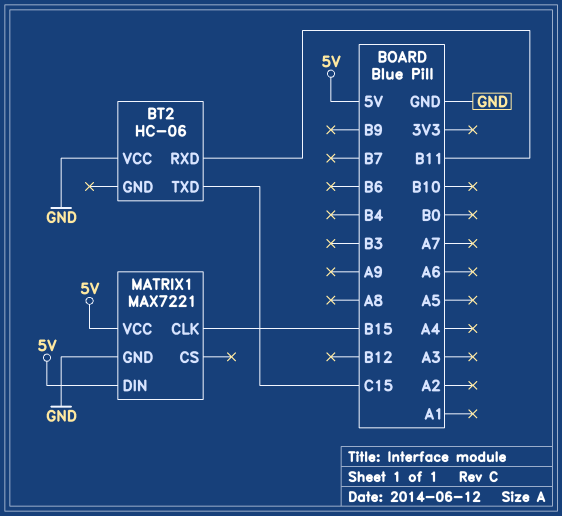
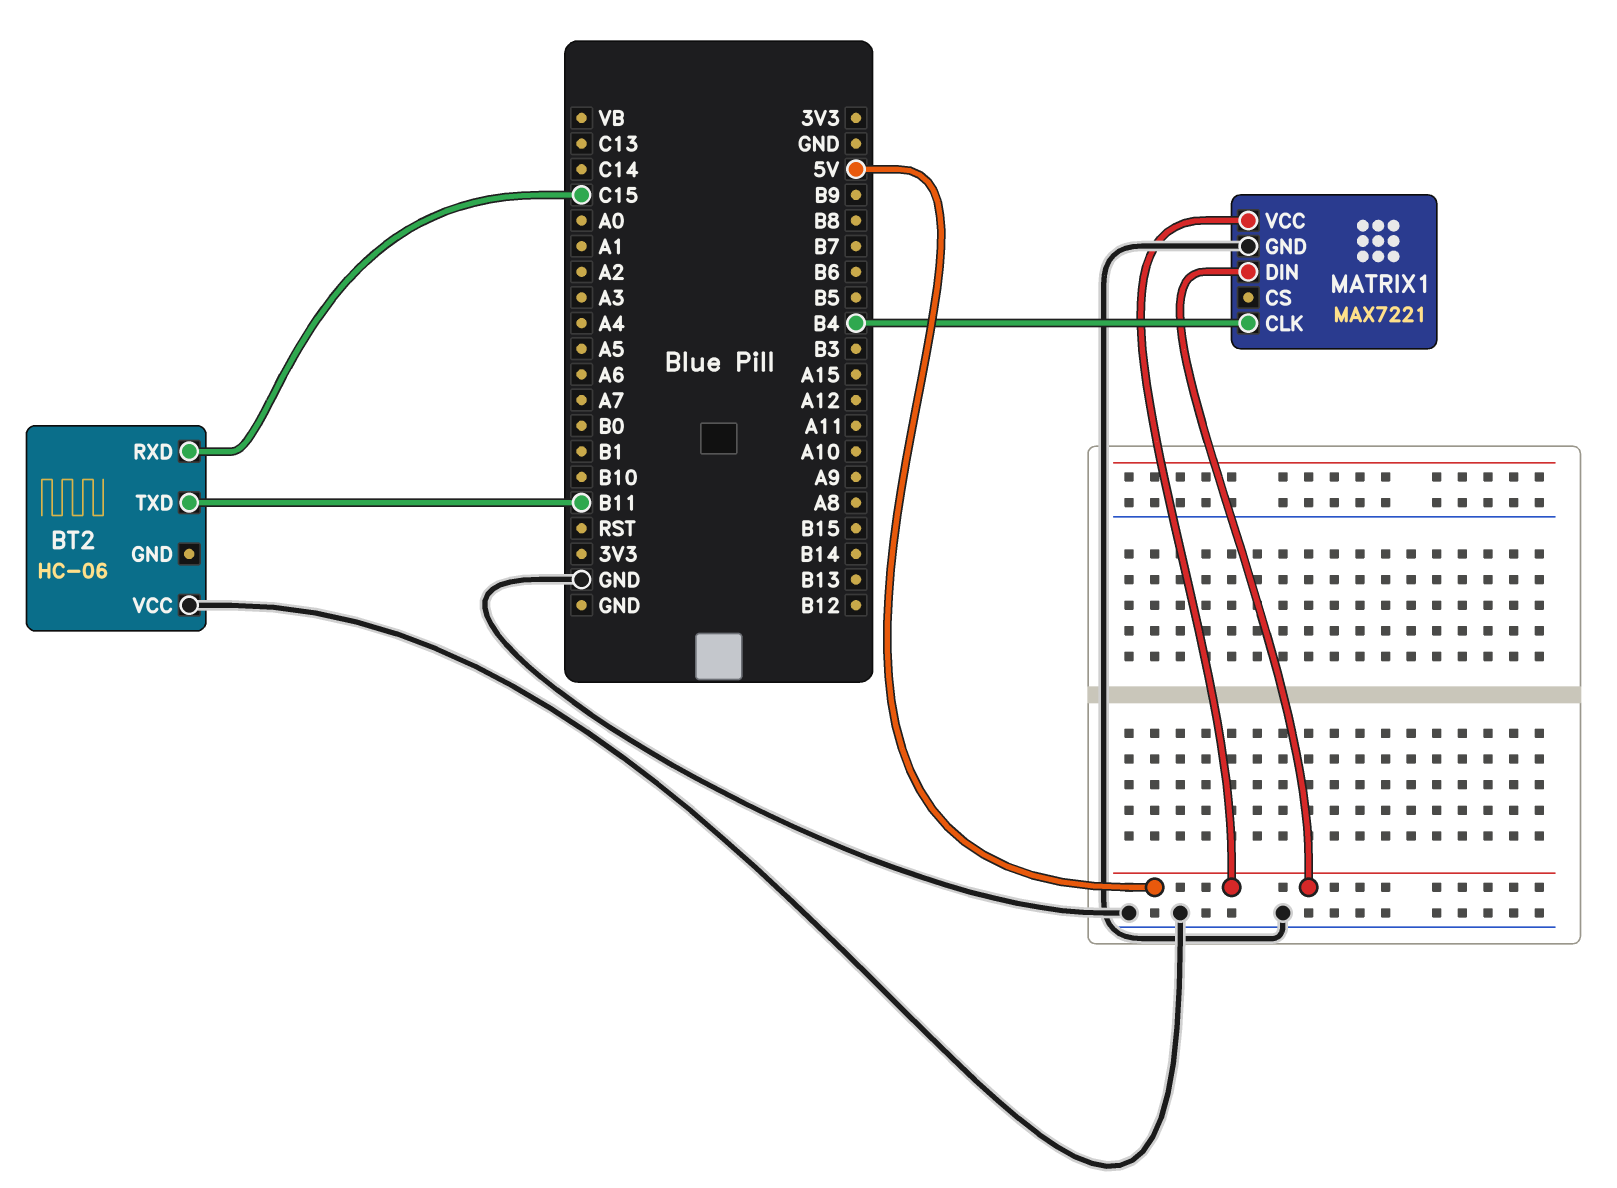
BT2 pin RXD: B11 -> C15
BT2 pin TXD: C15 -> B11
MATRIX1 pin CLK: B15 -> B4

